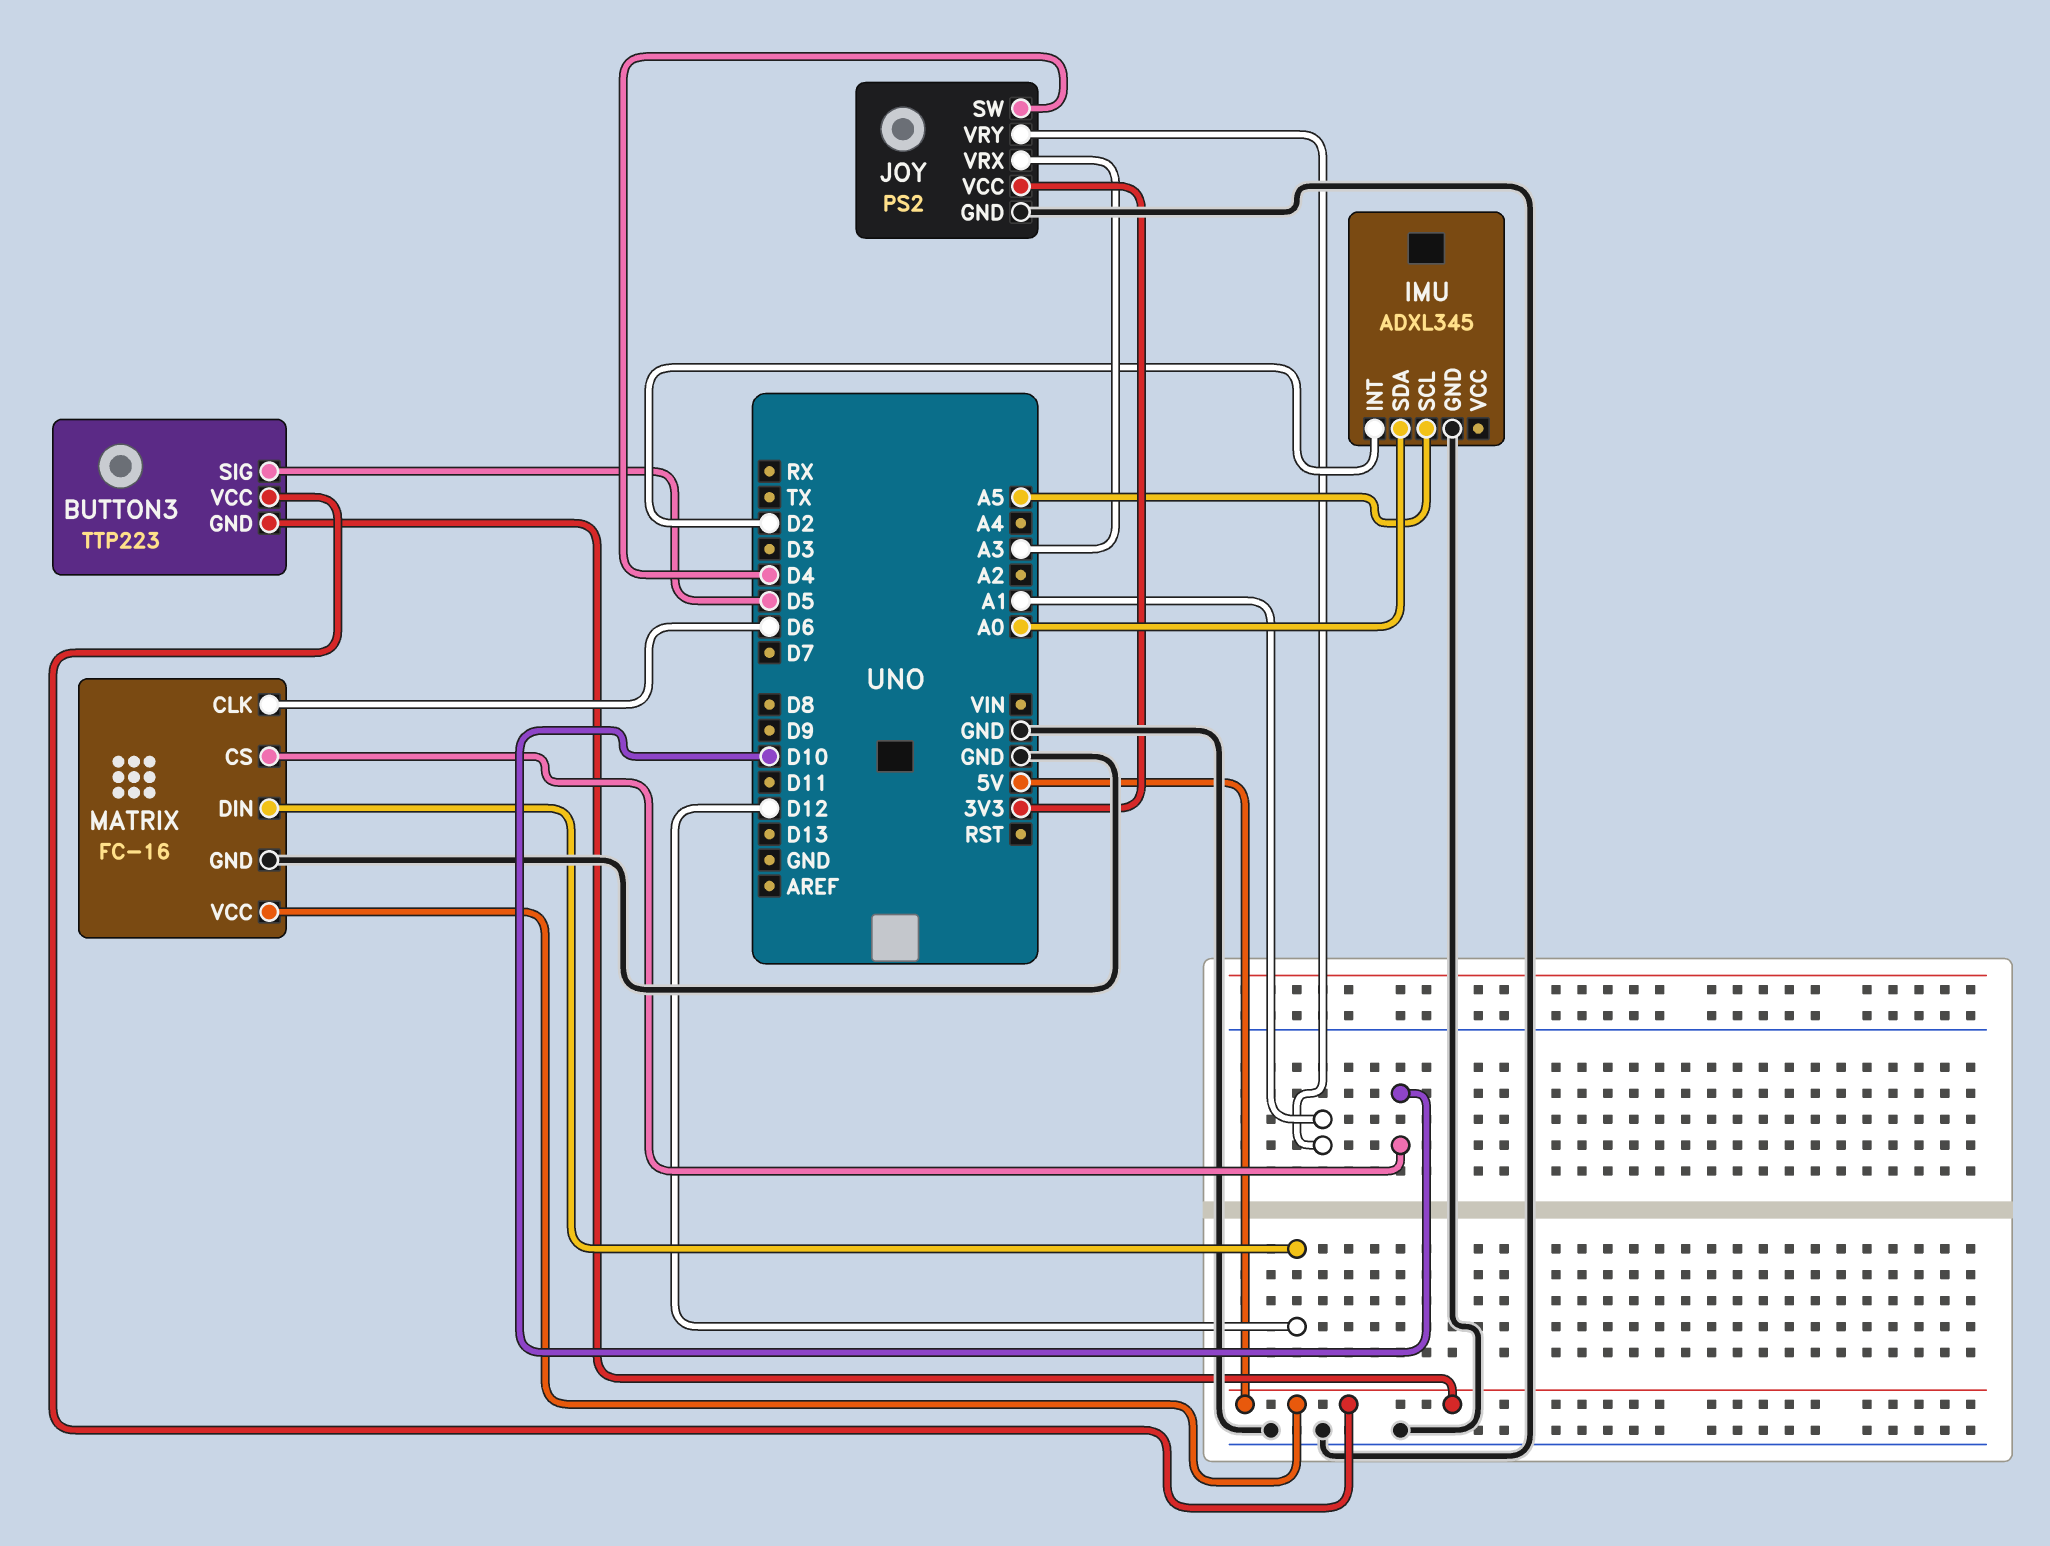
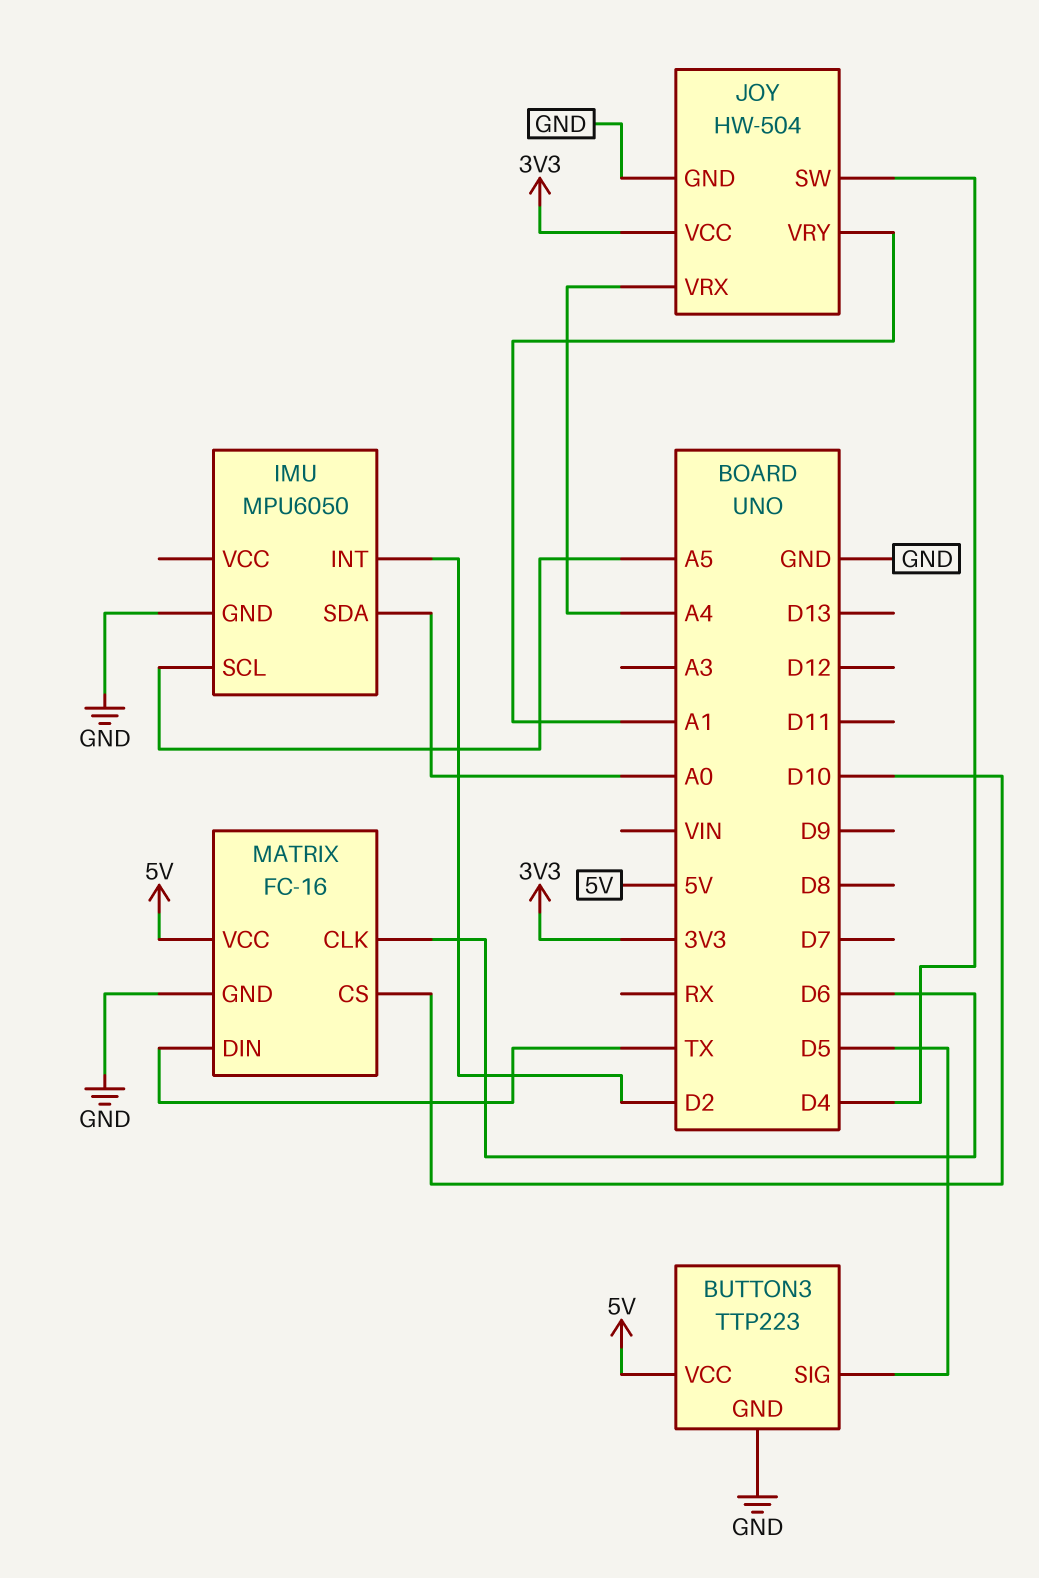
BUTTON3 pin GND: 5V -> GND
IMU: ADXL345 -> MPU6050
JOY: PS2 -> HW-504
JOY pin VRX: A3 -> A4
MATRIX pin DIN: D12 -> TX

